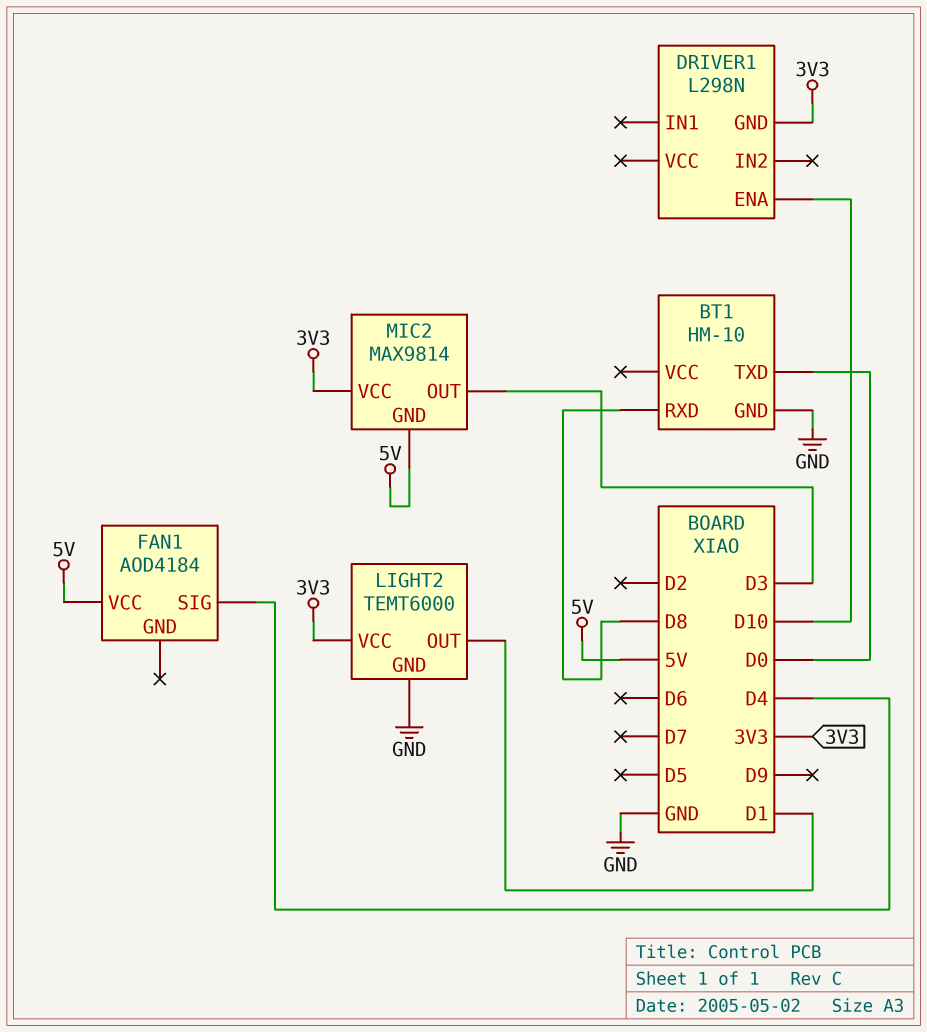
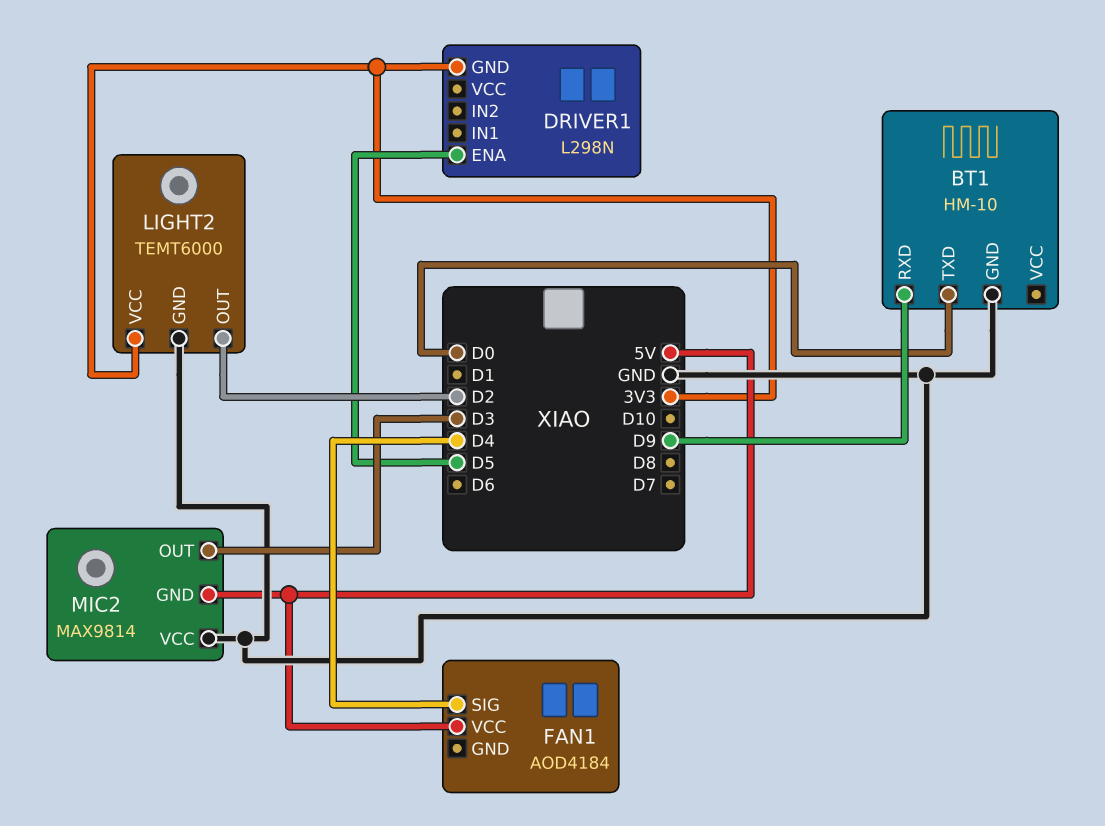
BT1 pin RXD: D8 -> D9
DRIVER1 pin ENA: D10 -> D5
LIGHT2 pin OUT: D1 -> D2
MIC2 pin VCC: 3V3 -> GND

